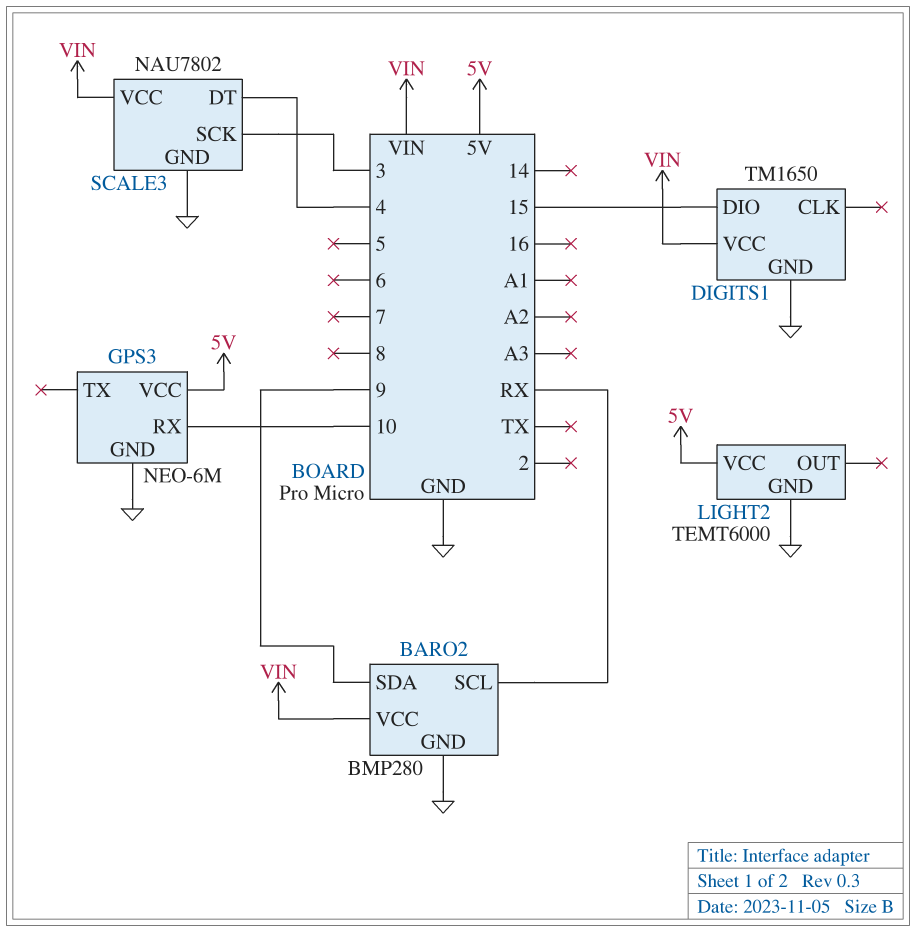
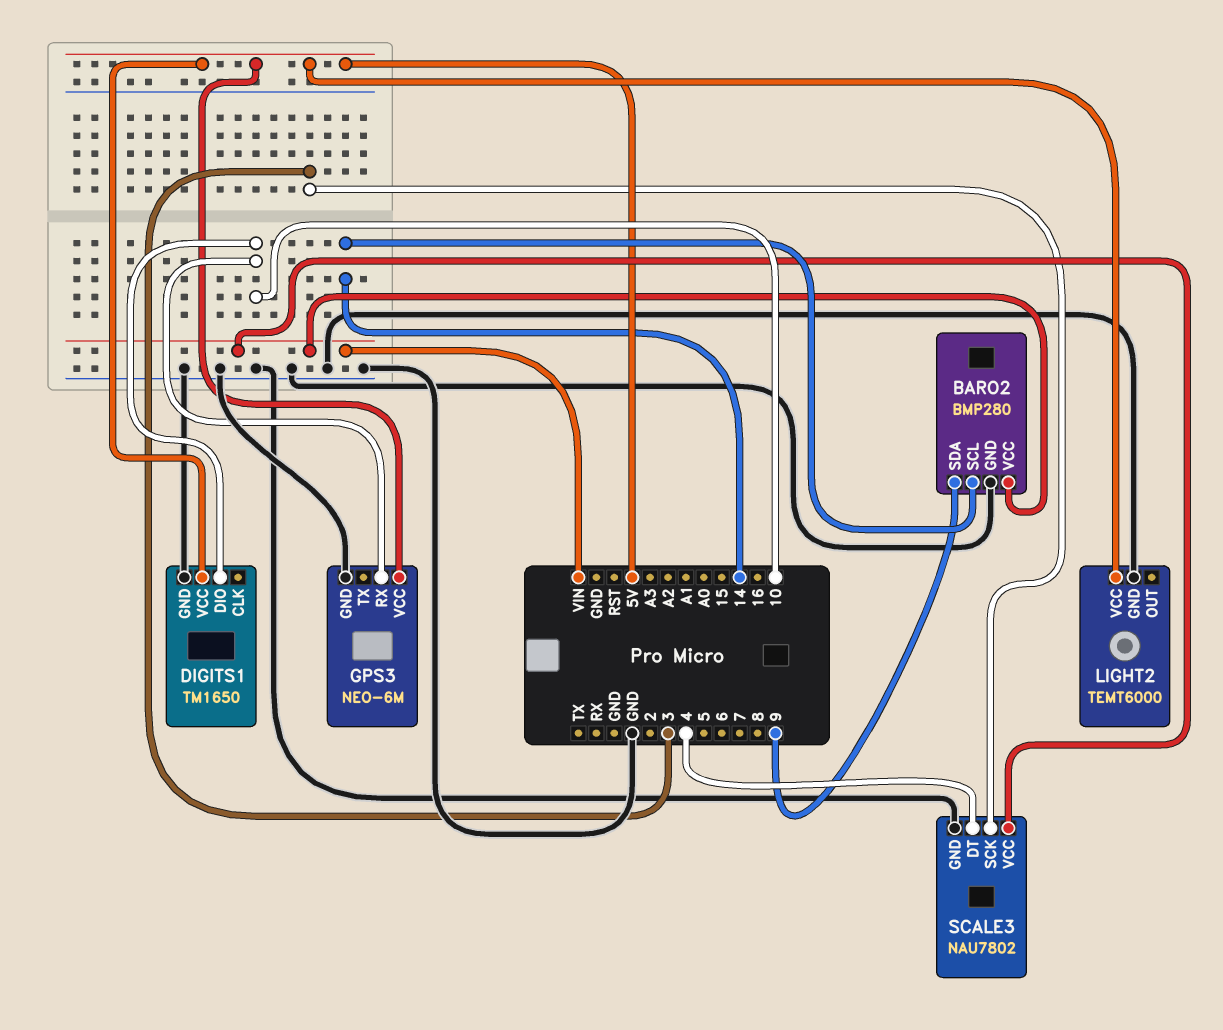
BARO2 pin SCL: RX -> 14
DIGITS1 pin DIO: 15 -> 10
DIGITS1 pin VCC: VIN -> 5V

